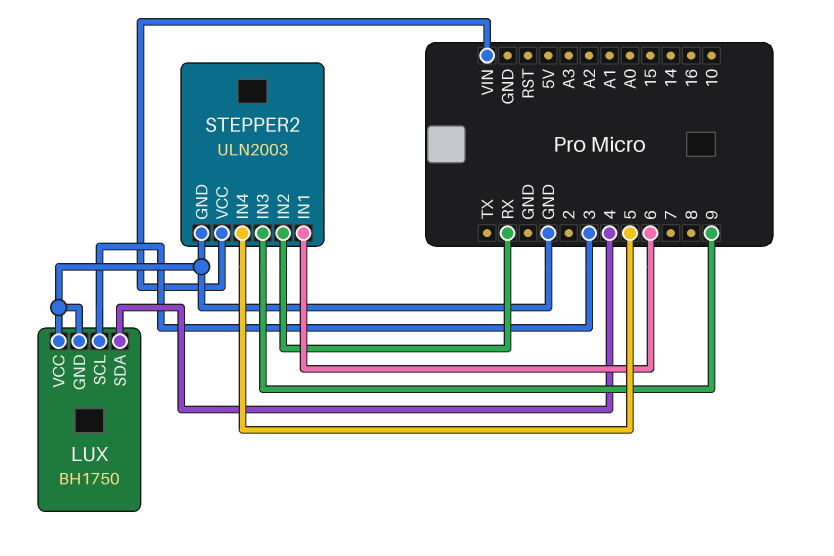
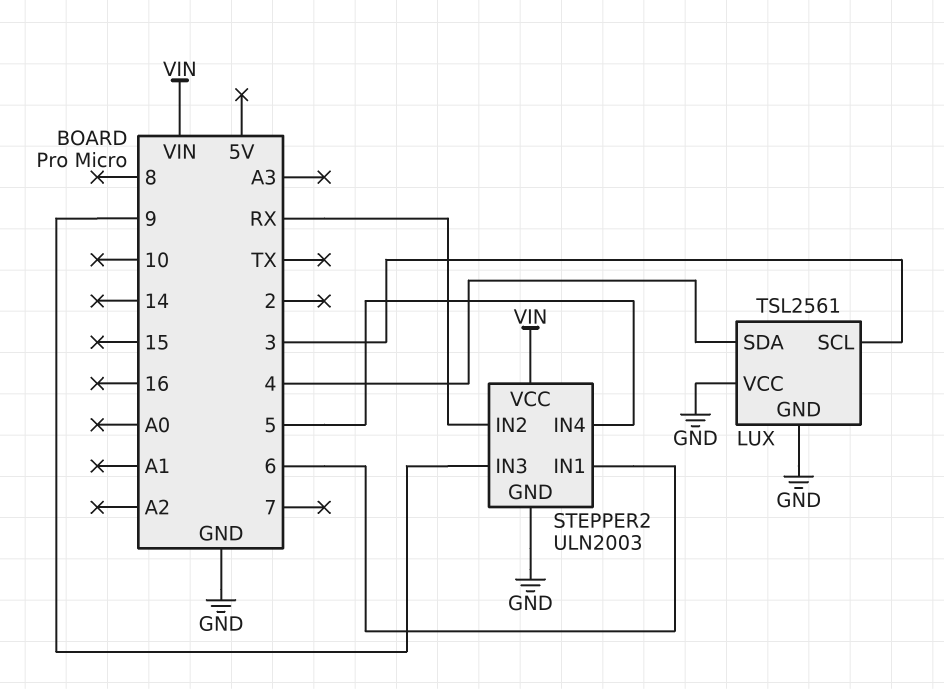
LUX: BH1750 -> TSL2561

